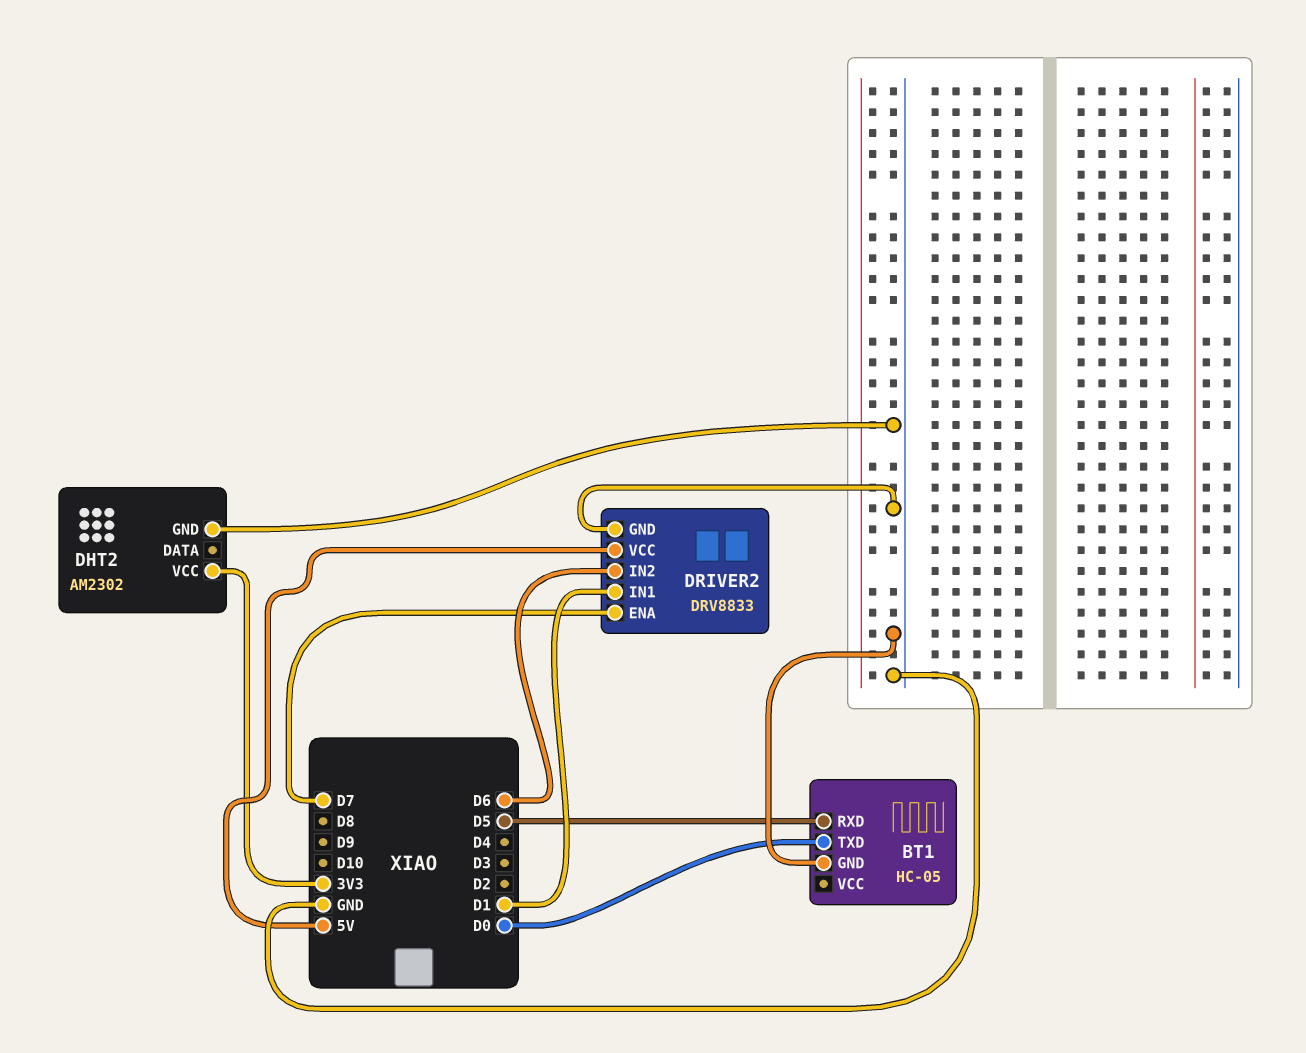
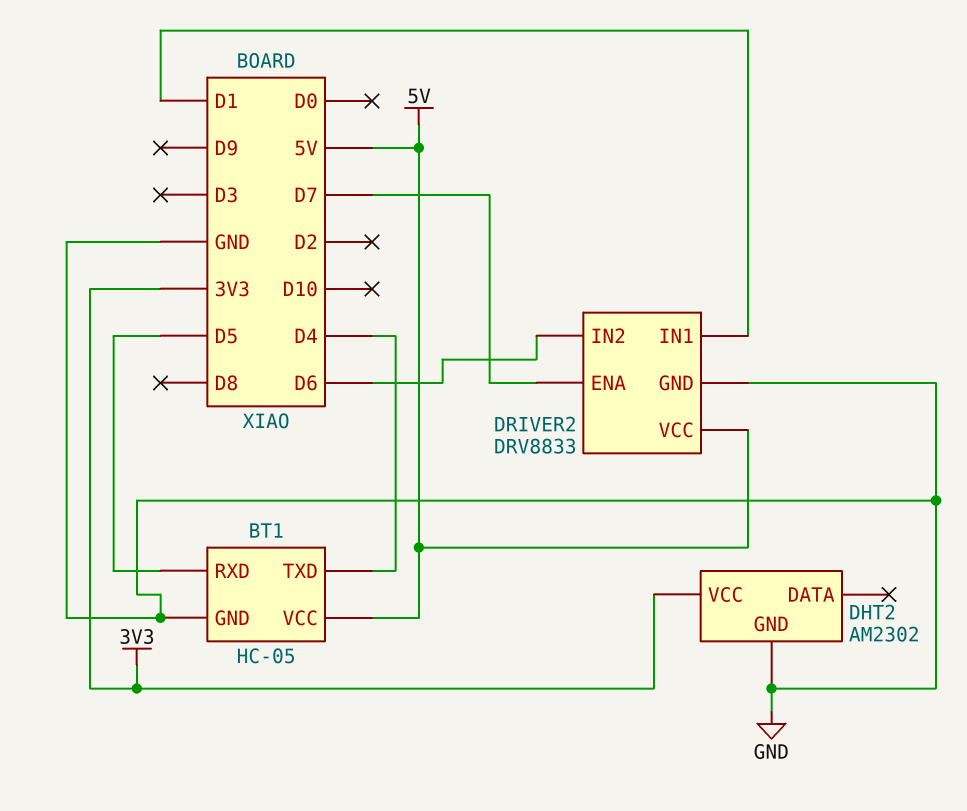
BT1 pin TXD: D0 -> D4
BT1 pin VCC: none -> 5V

